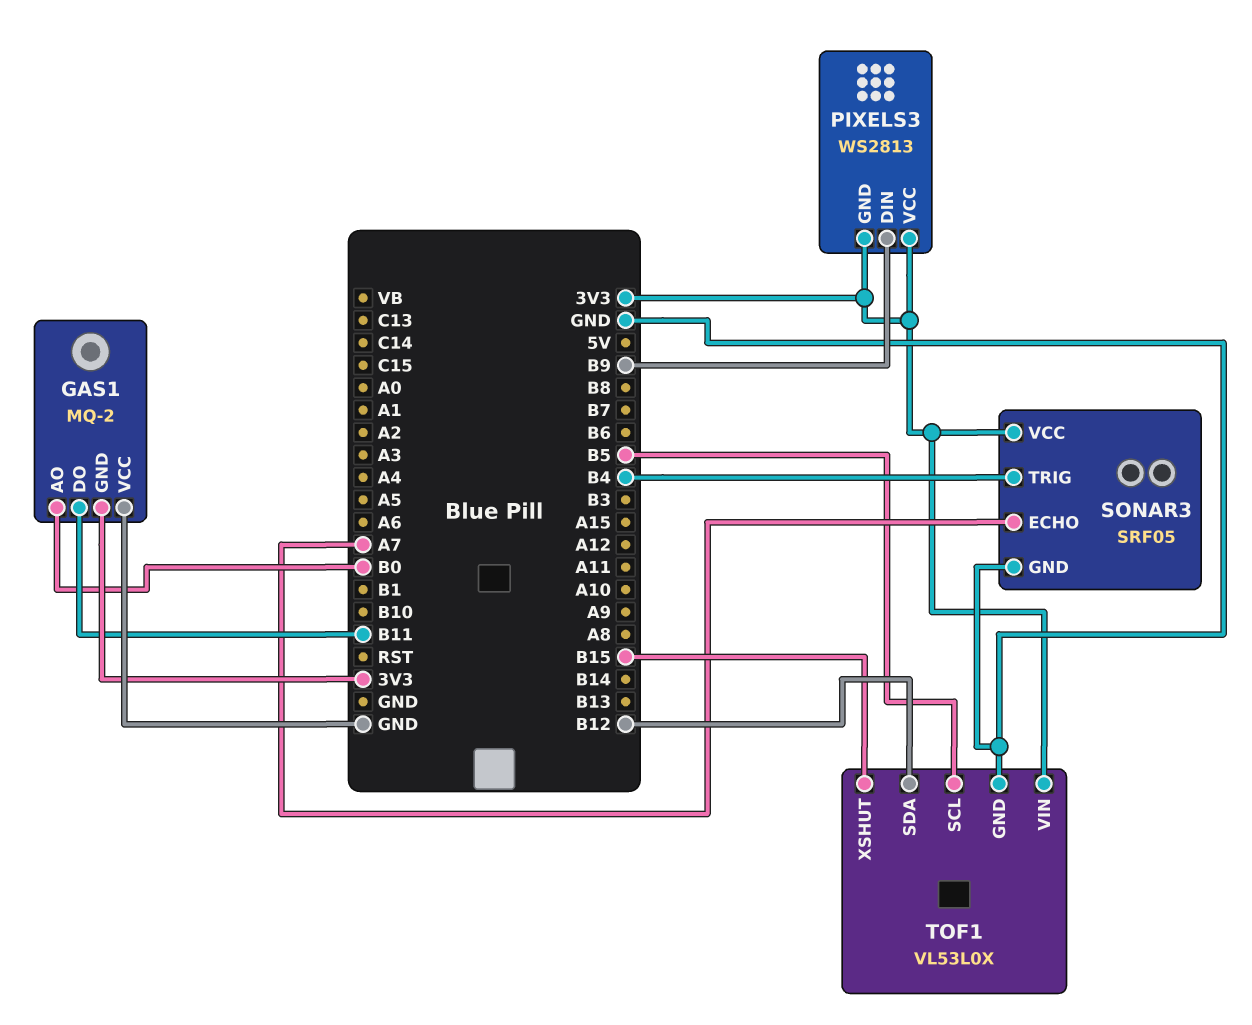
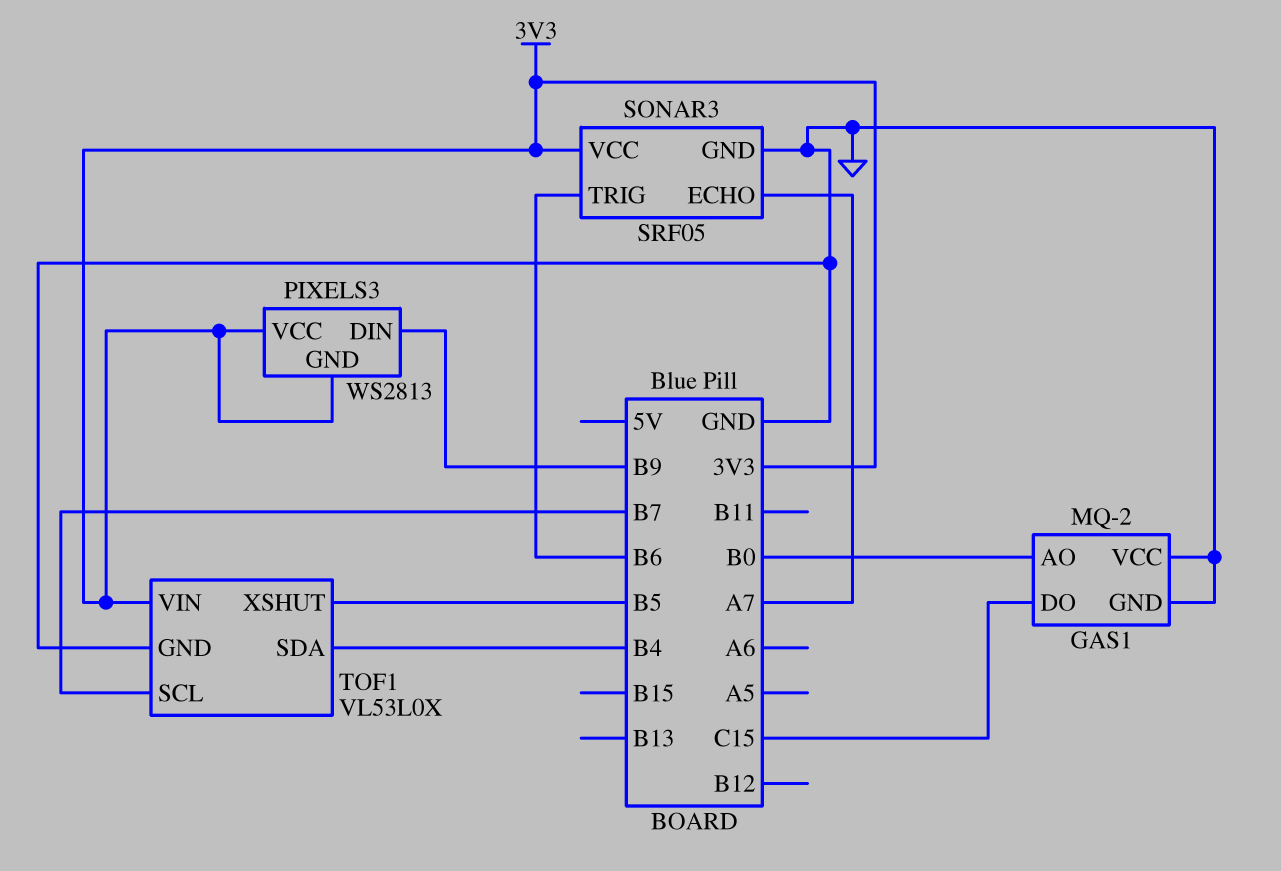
GAS1 pin DO: B11 -> C15
GAS1 pin GND: 3V3 -> GND
SONAR3 pin TRIG: B4 -> B6
TOF1 pin SCL: B5 -> B7
TOF1 pin SDA: B12 -> B4
TOF1 pin XSHUT: B15 -> B5

